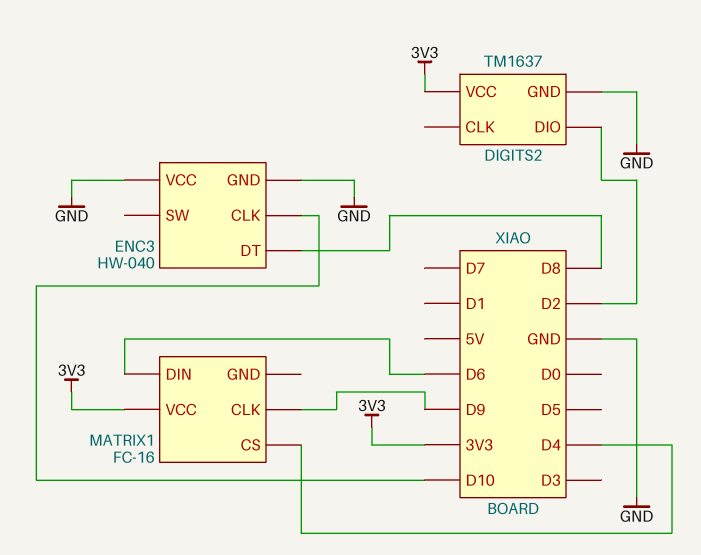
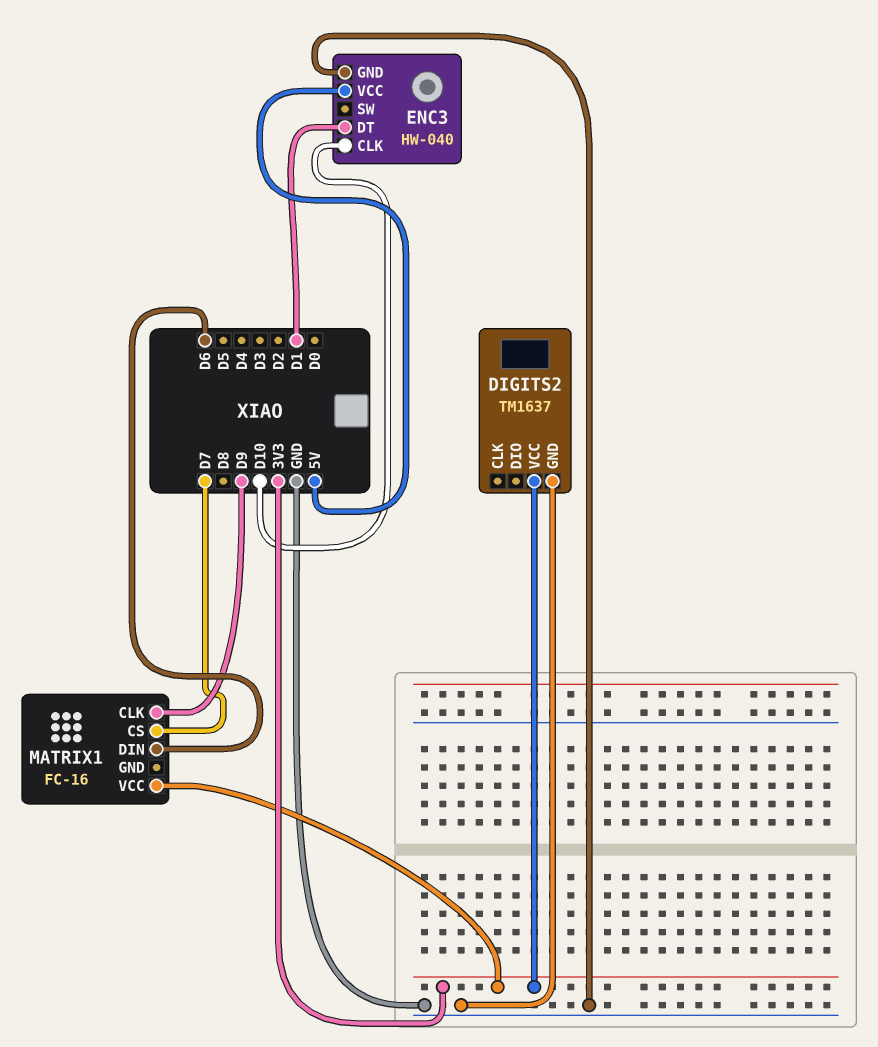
DIGITS2 pin DIO: D2 -> none
ENC3 pin DT: D8 -> D1
ENC3 pin VCC: GND -> 5V
MATRIX1 pin CS: D4 -> D7

